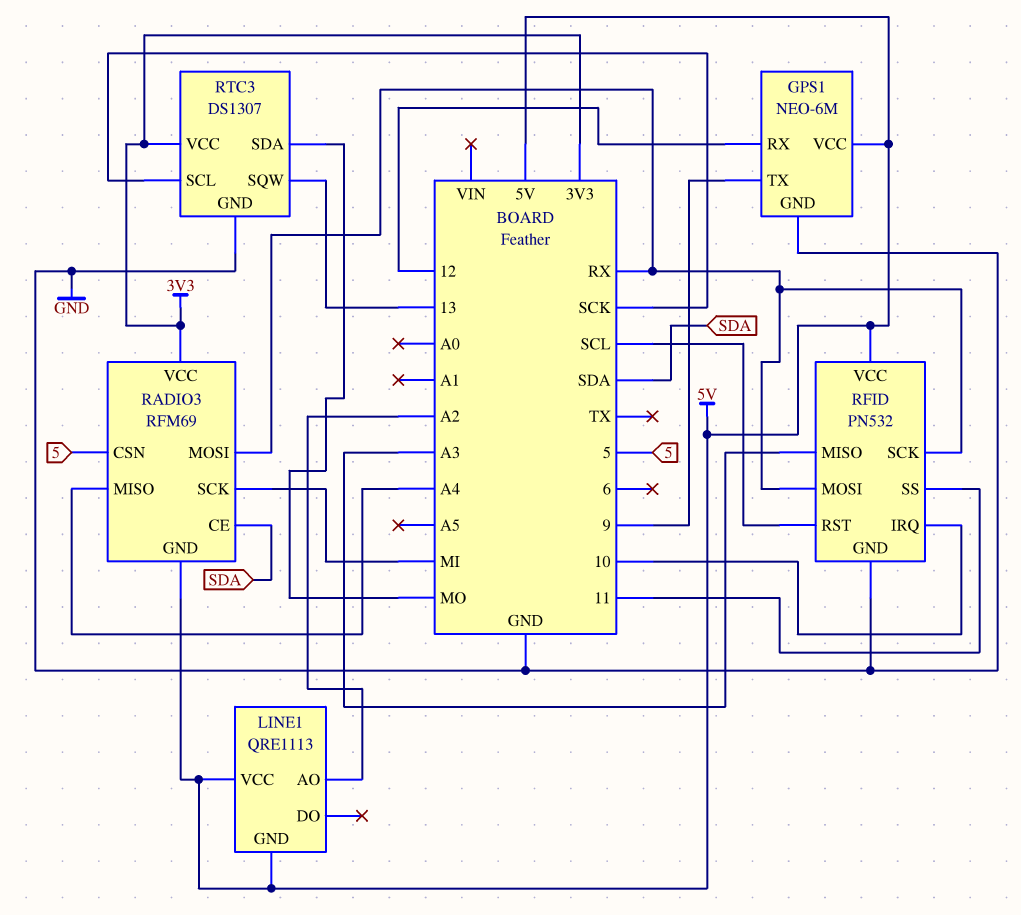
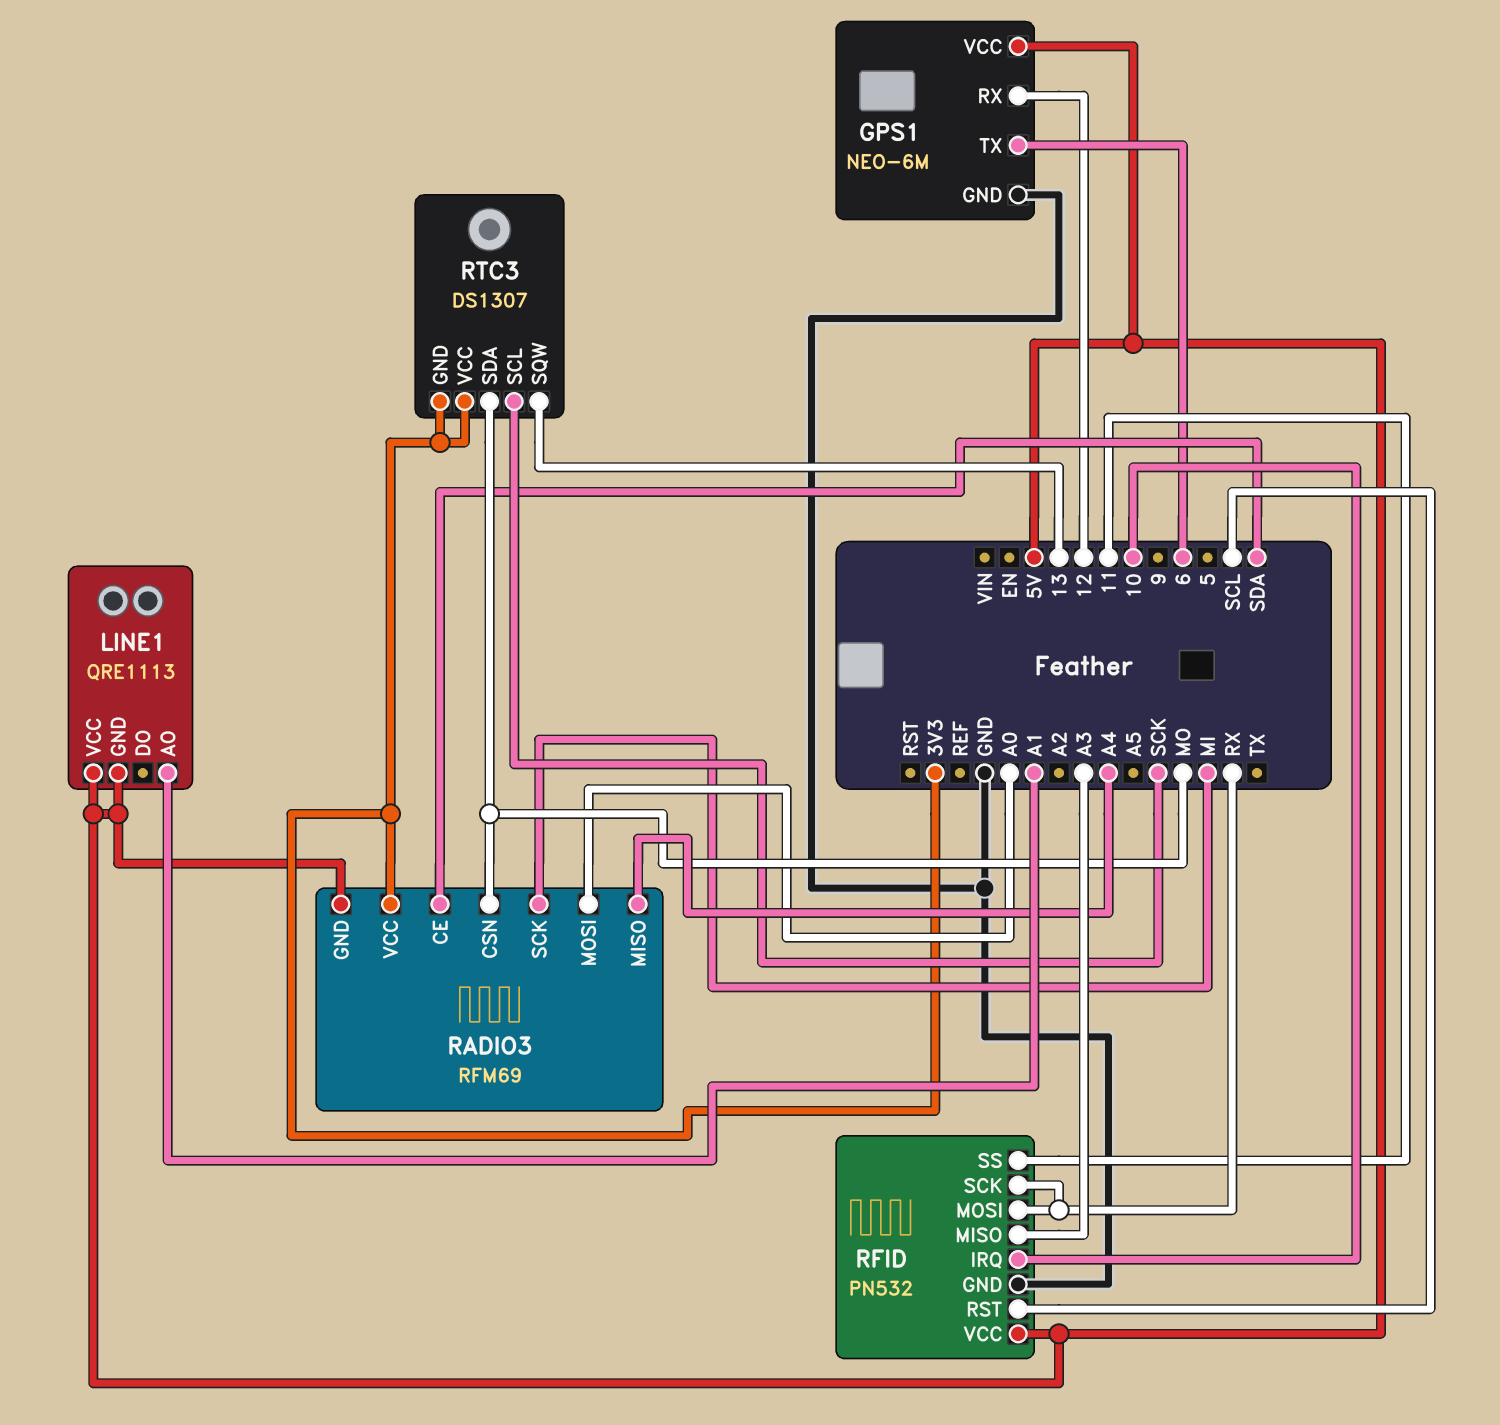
GPS1 pin TX: 9 -> 6
LINE1 pin AO: A2 -> A1
RADIO3 pin CSN: 5 -> MO
RADIO3 pin MOSI: RX -> A0
RTC3 pin GND: GND -> 3V3

